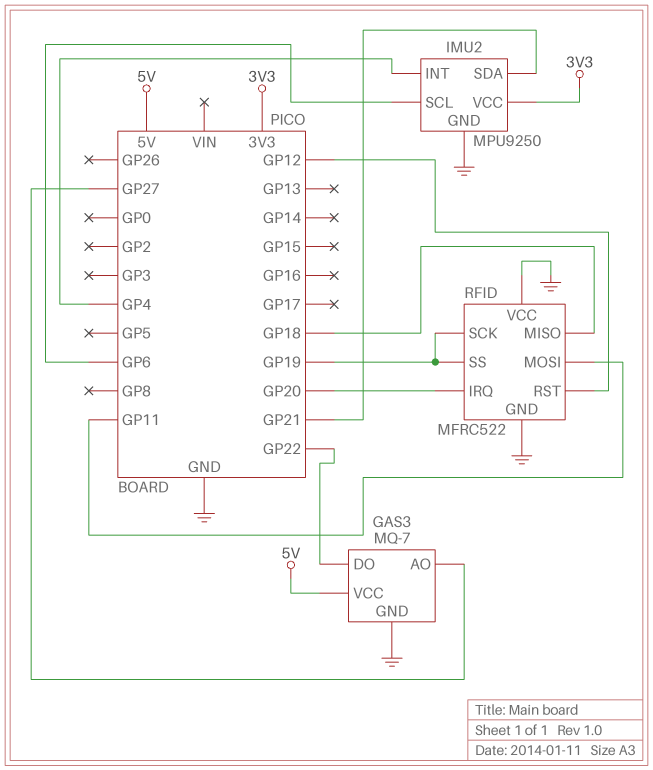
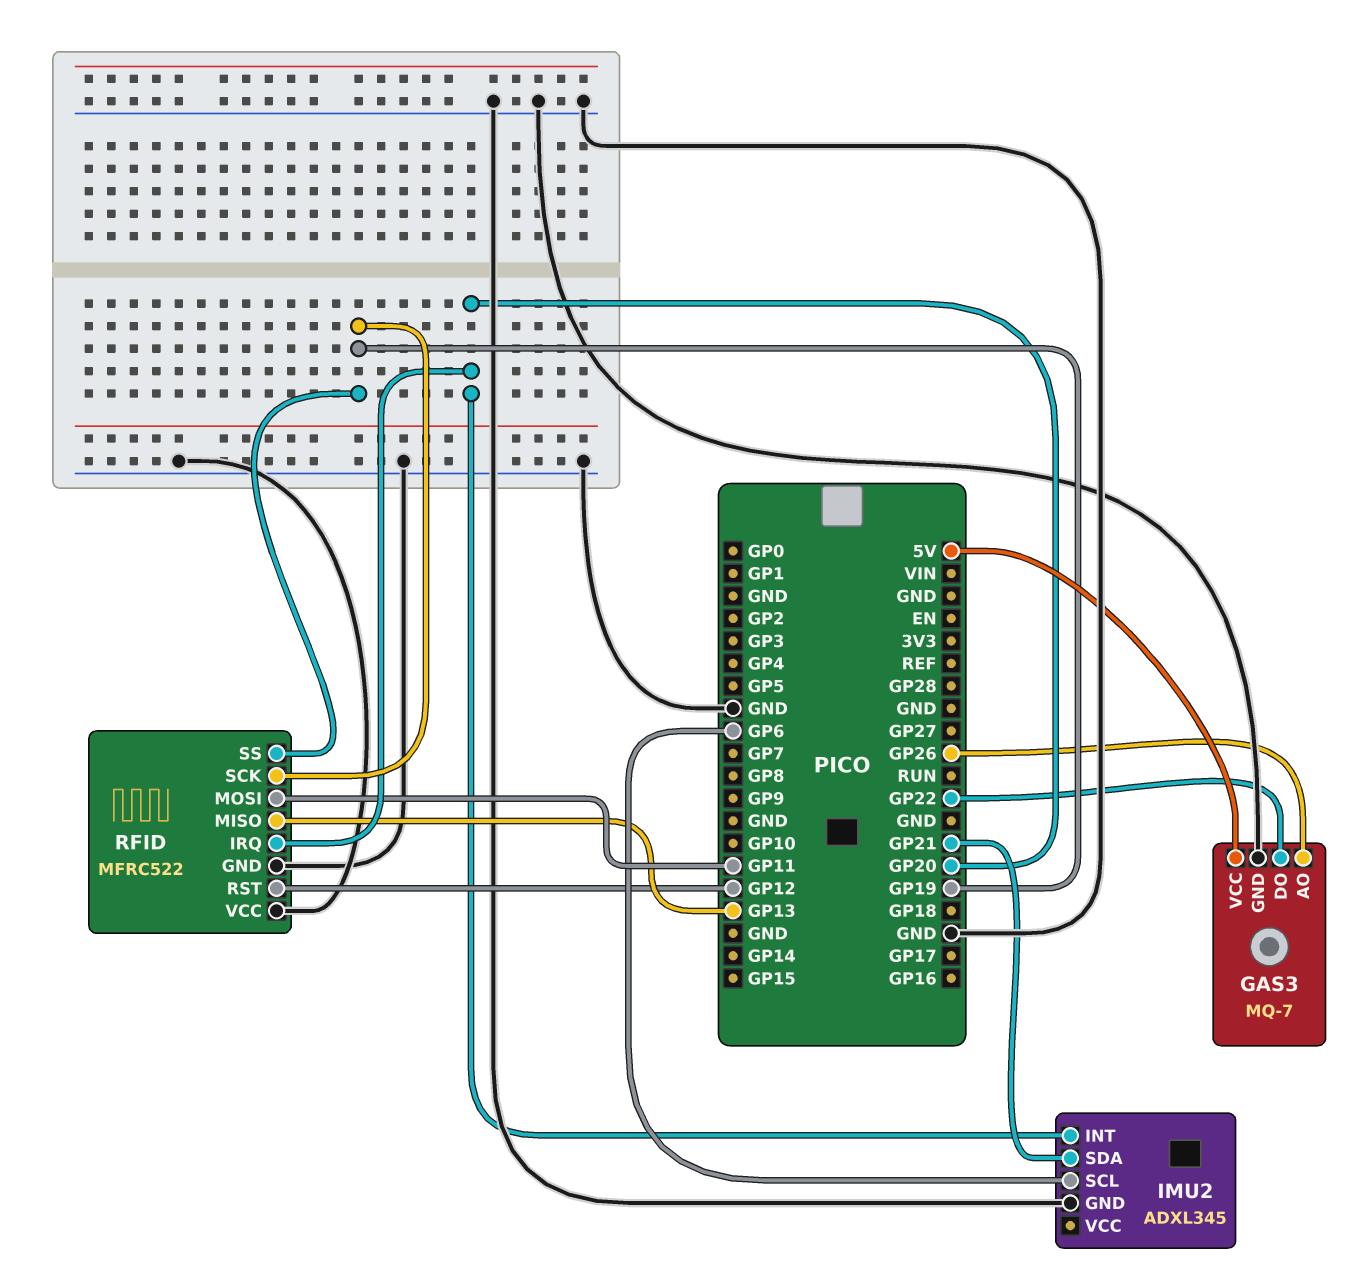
GAS3 pin AO: GP27 -> GP26
IMU2: MPU9250 -> ADXL345
IMU2 pin INT: GP4 -> GP20
IMU2 pin VCC: 3V3 -> none
RFID pin MISO: GP18 -> GP13

